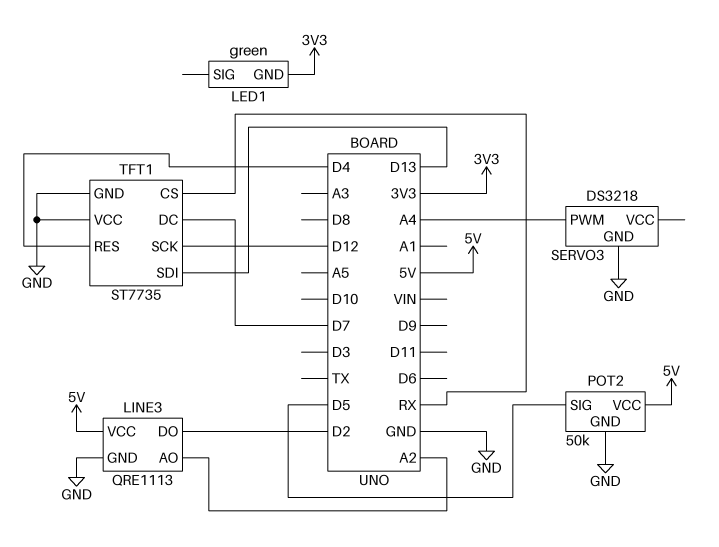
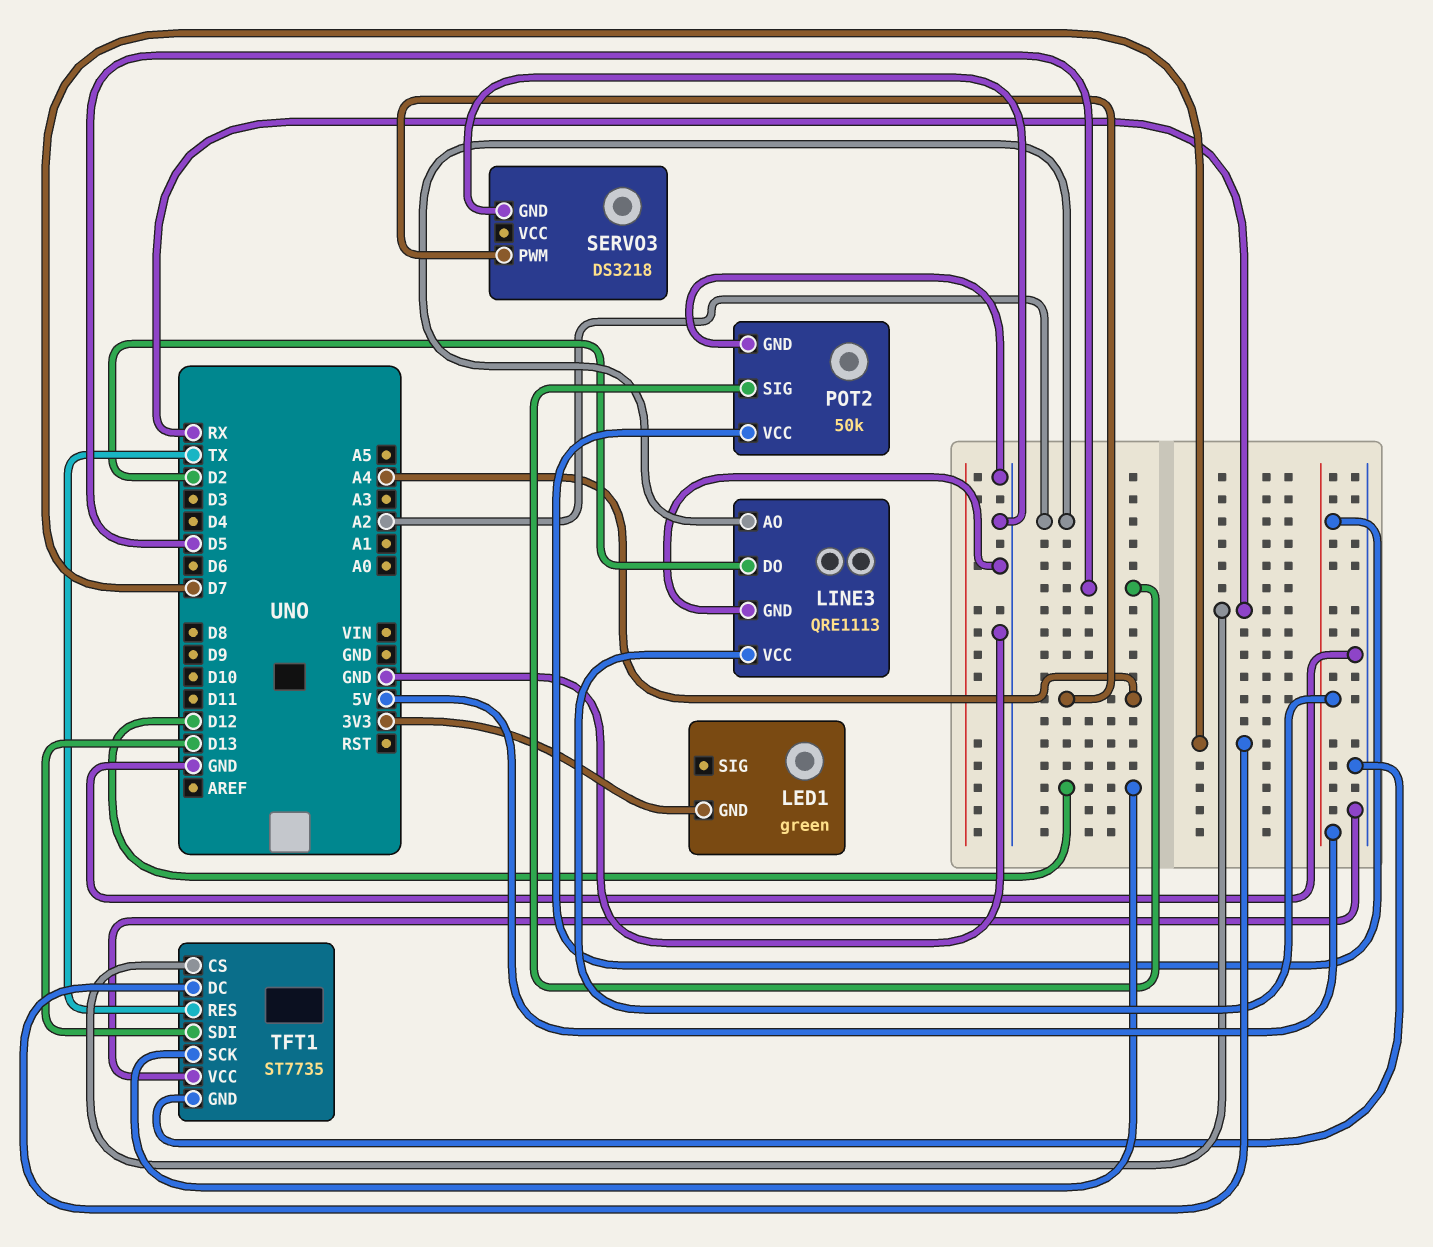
TFT1 pin RES: D4 -> TX

